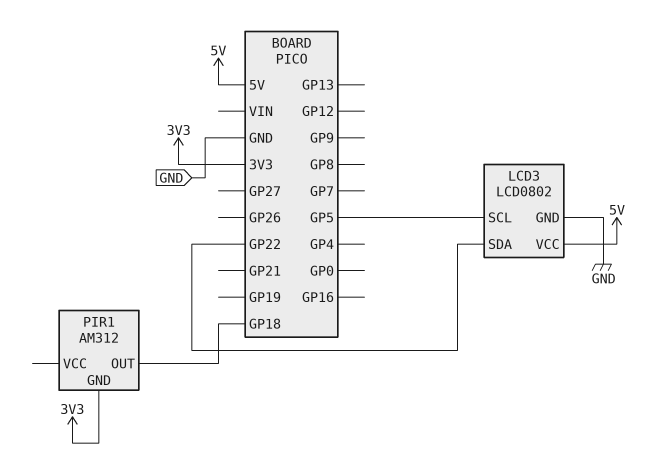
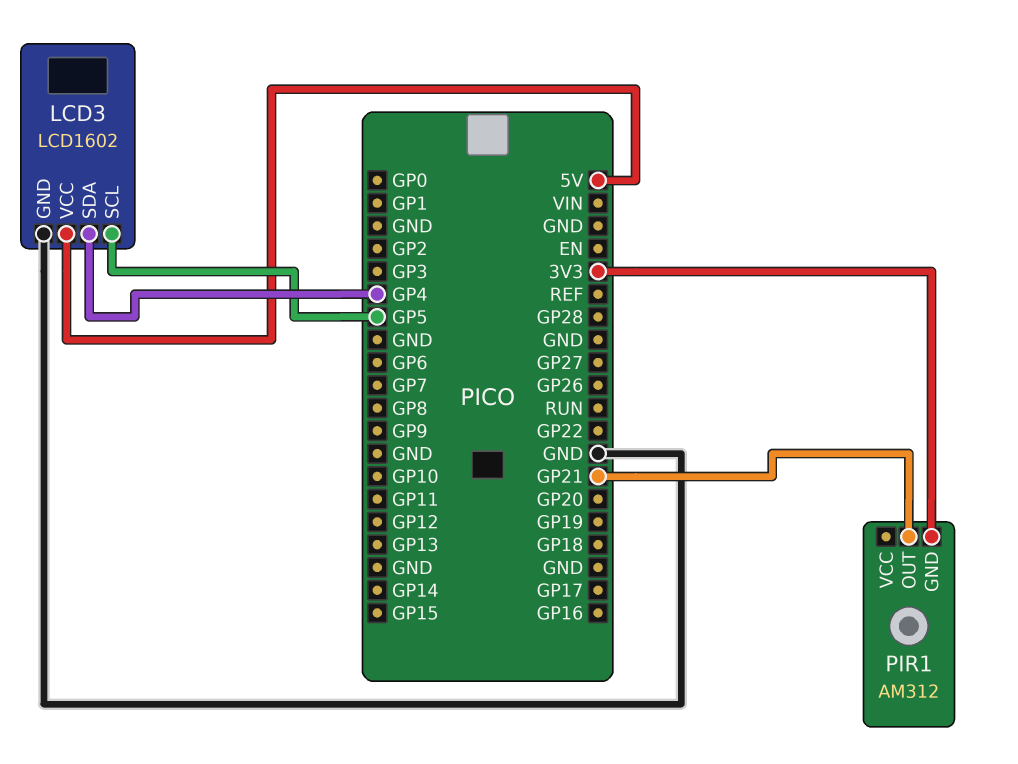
LCD3: LCD0802 -> LCD1602
LCD3 pin SDA: GP22 -> GP4
PIR1 pin OUT: GP18 -> GP21

